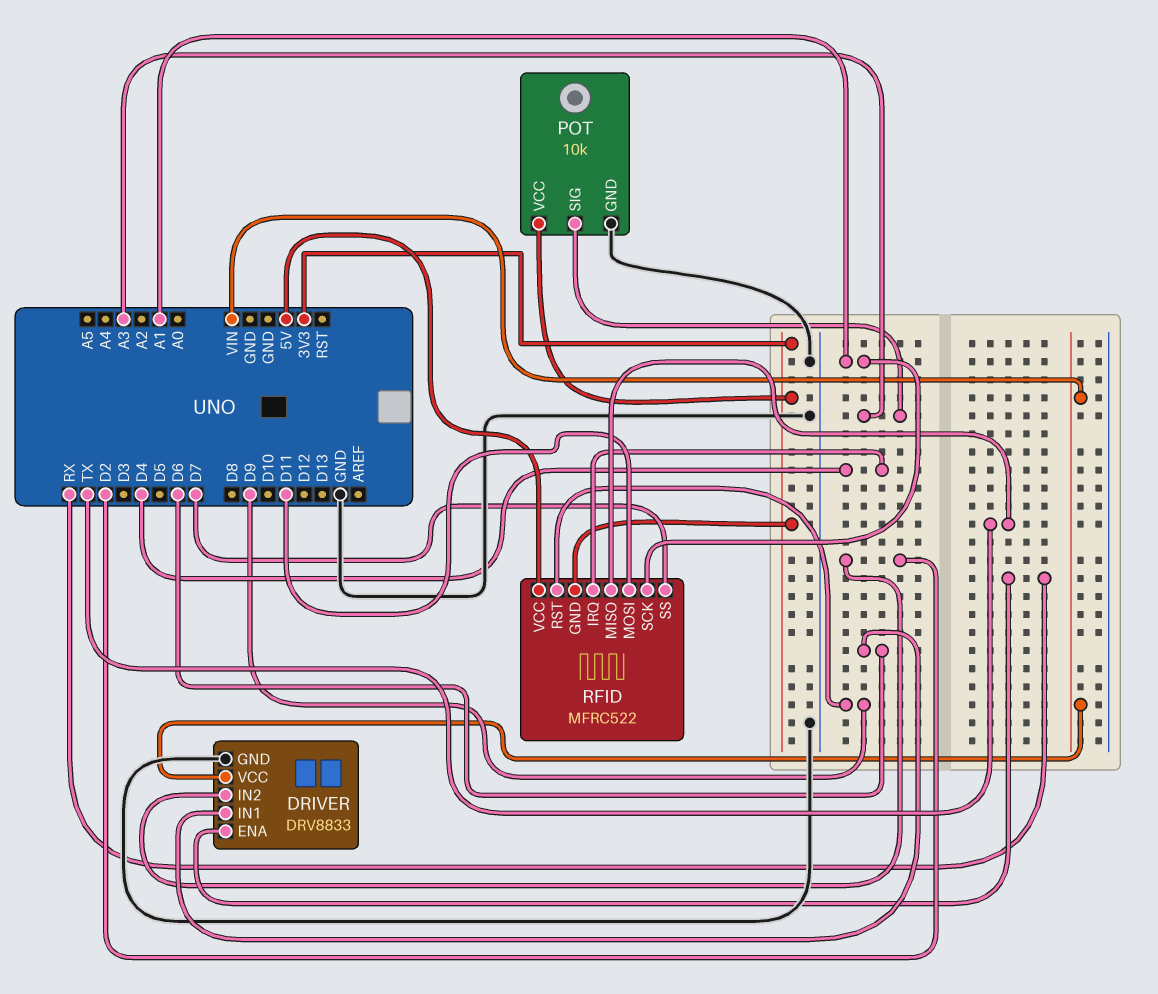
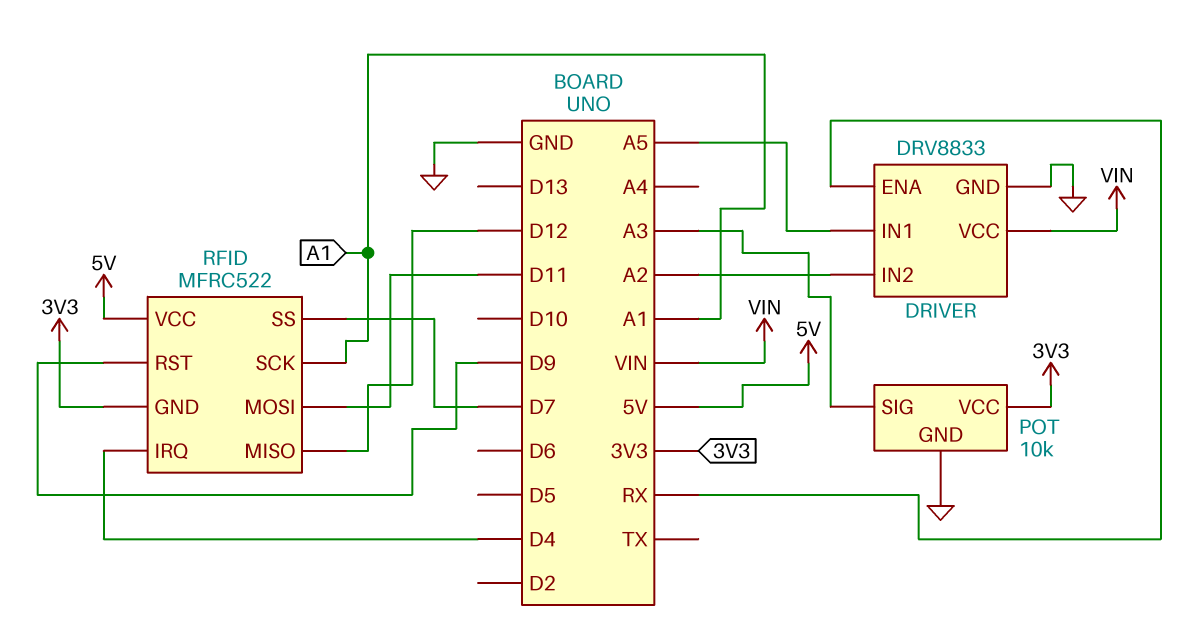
DRIVER pin IN1: D6 -> A5
DRIVER pin IN2: D2 -> A2
RFID pin MISO: TX -> D12

